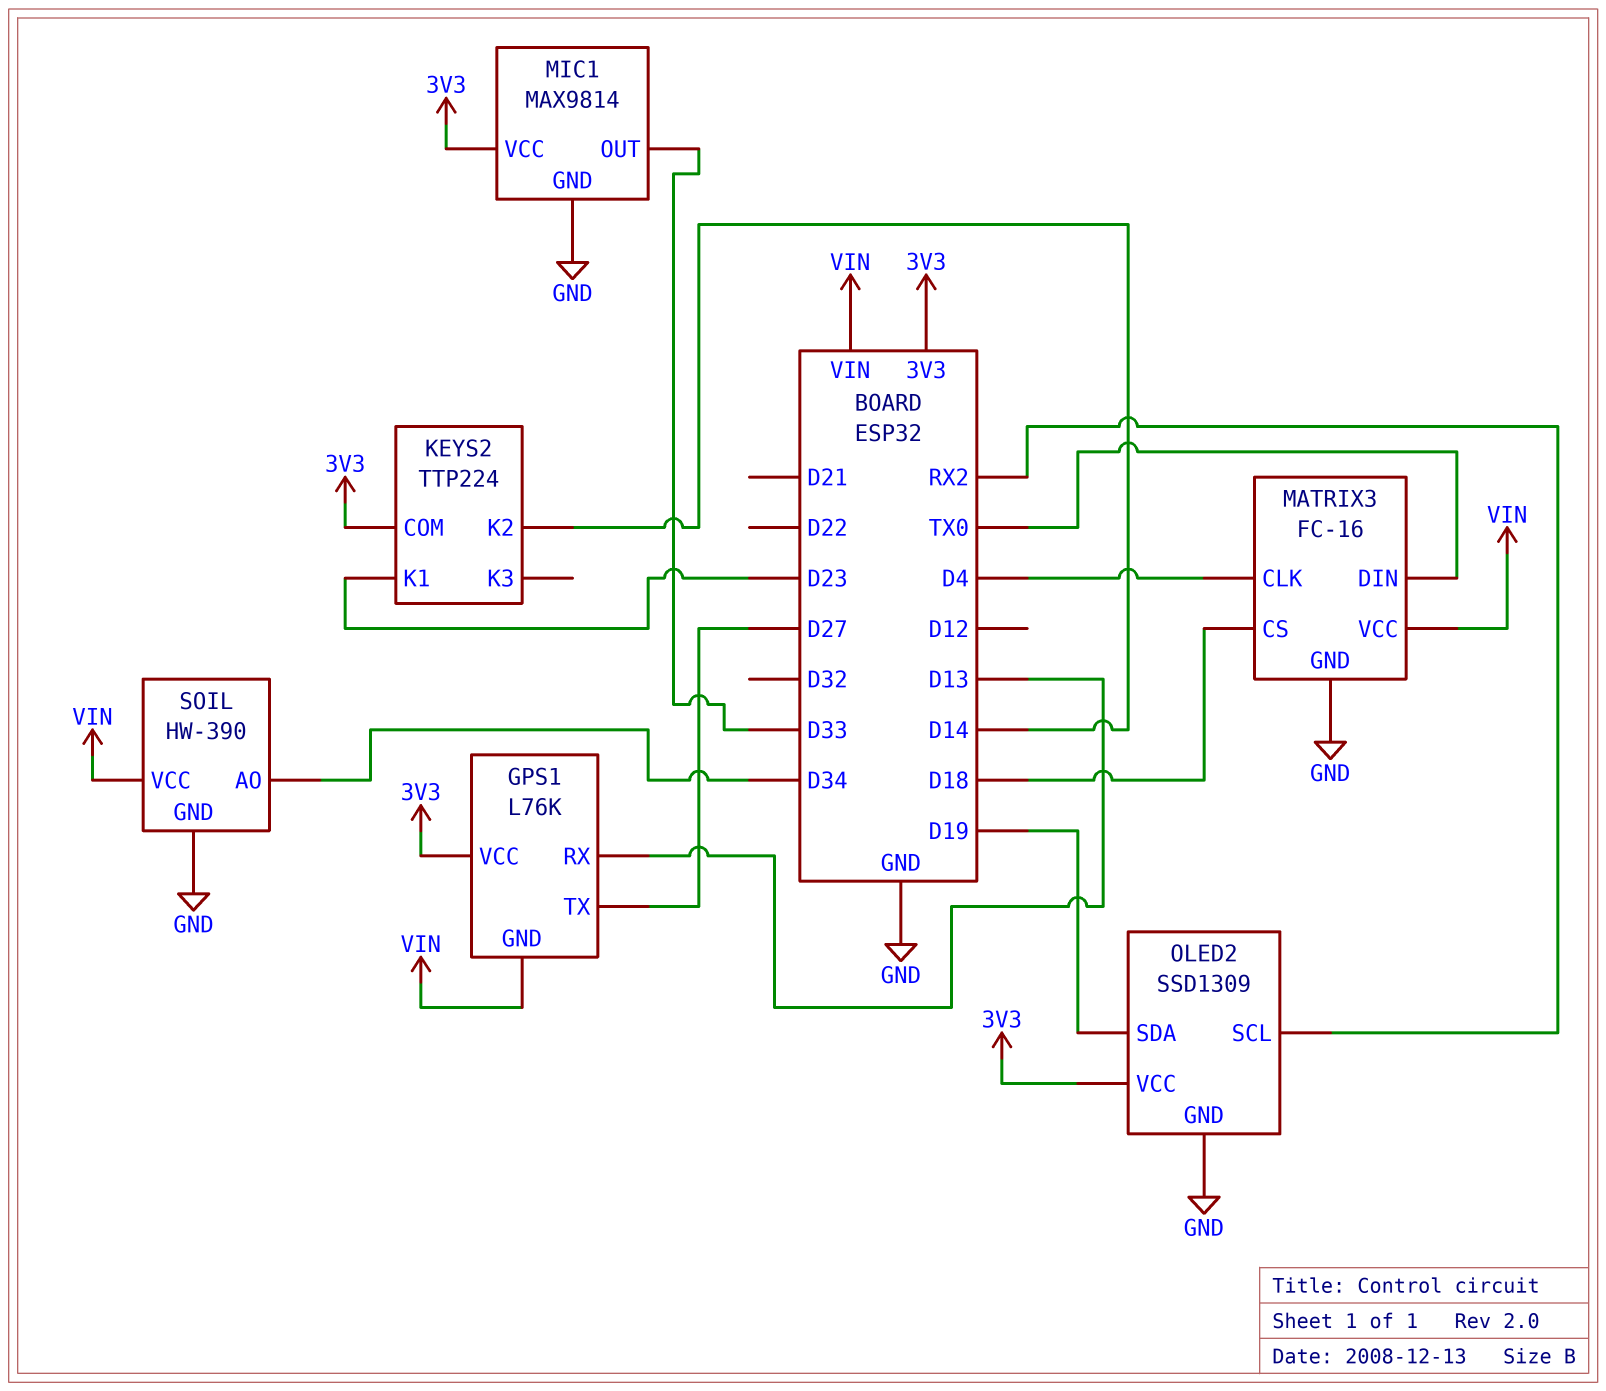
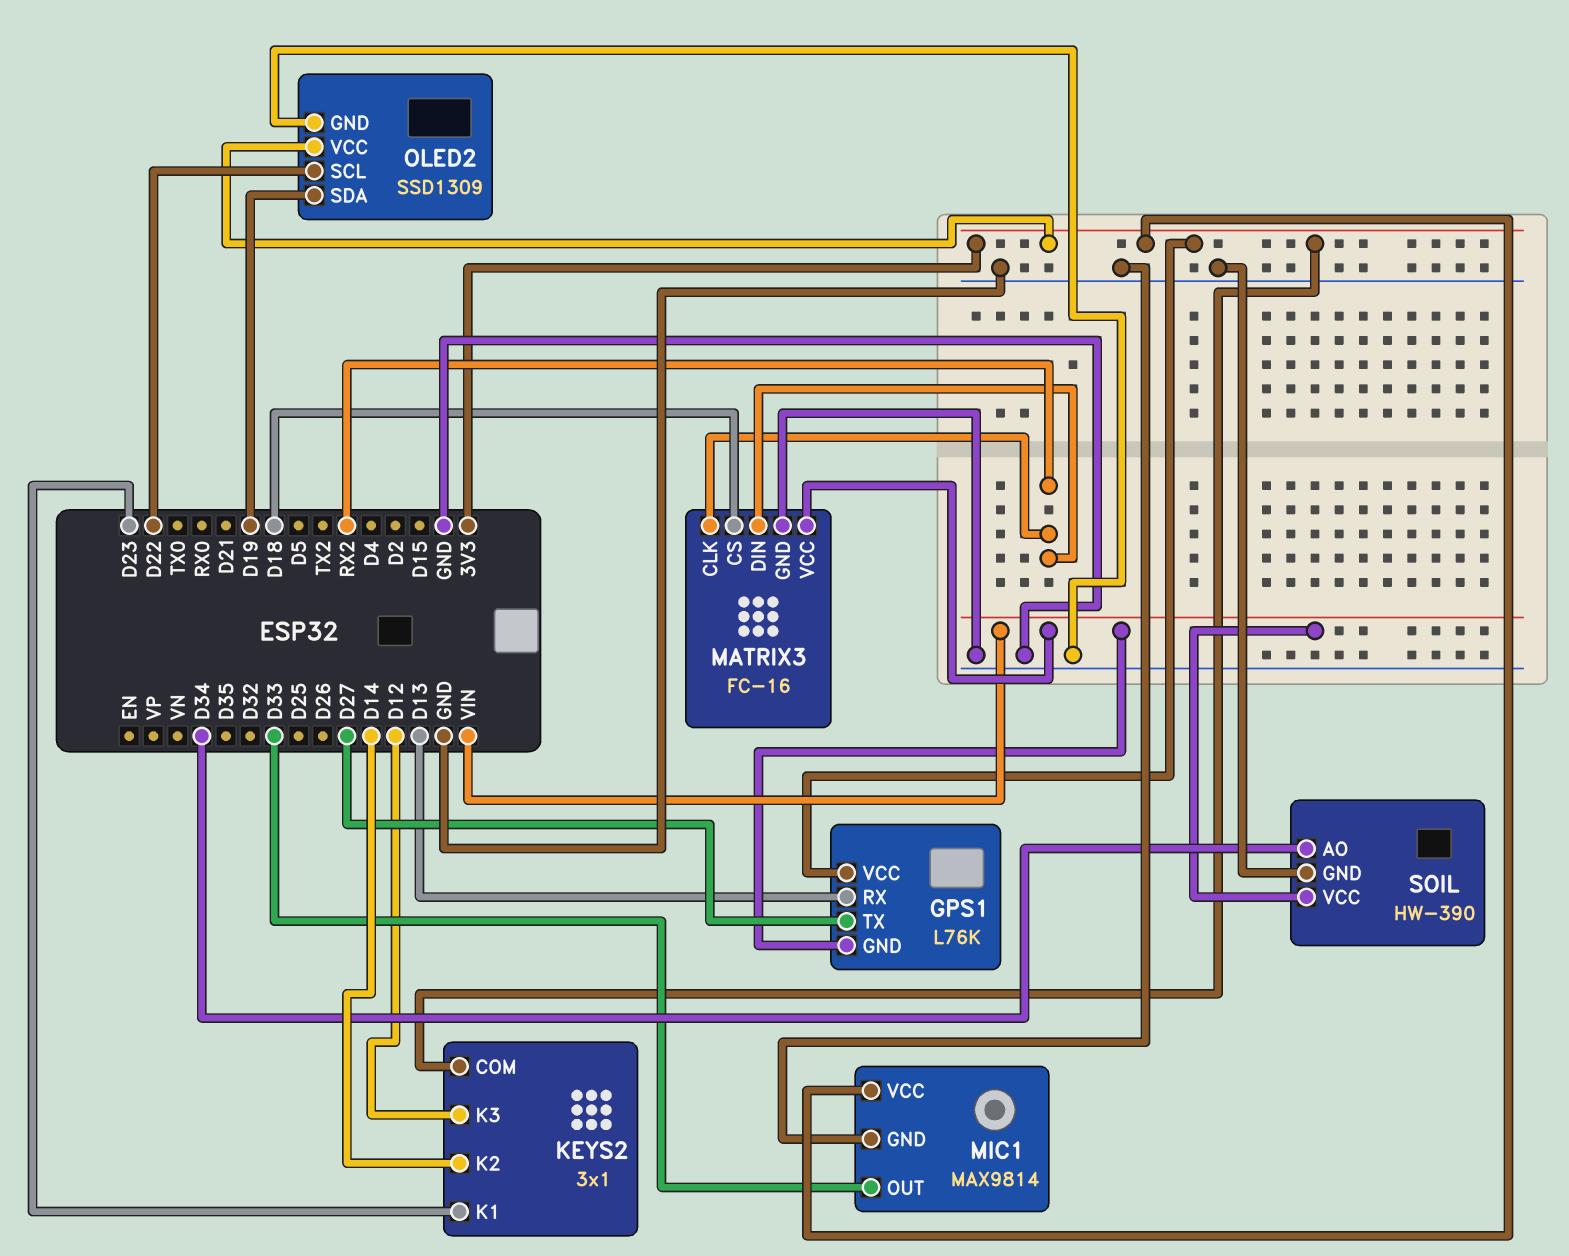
KEYS2: TTP224 -> 3x1
KEYS2 pin K3: none -> D12
MATRIX3 pin CLK: D4 -> RX2
MATRIX3 pin DIN: TX0 -> RX2
OLED2 pin SCL: RX2 -> D22

